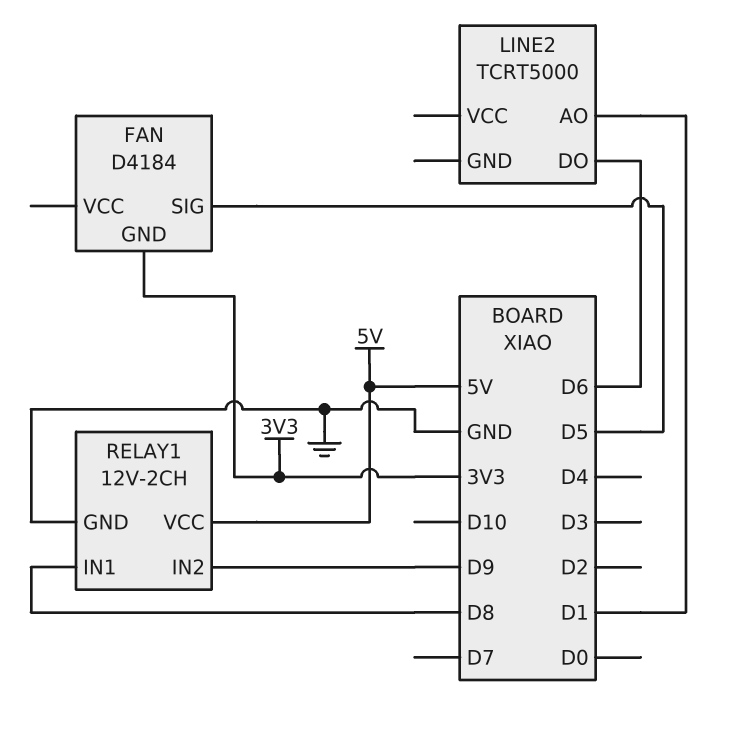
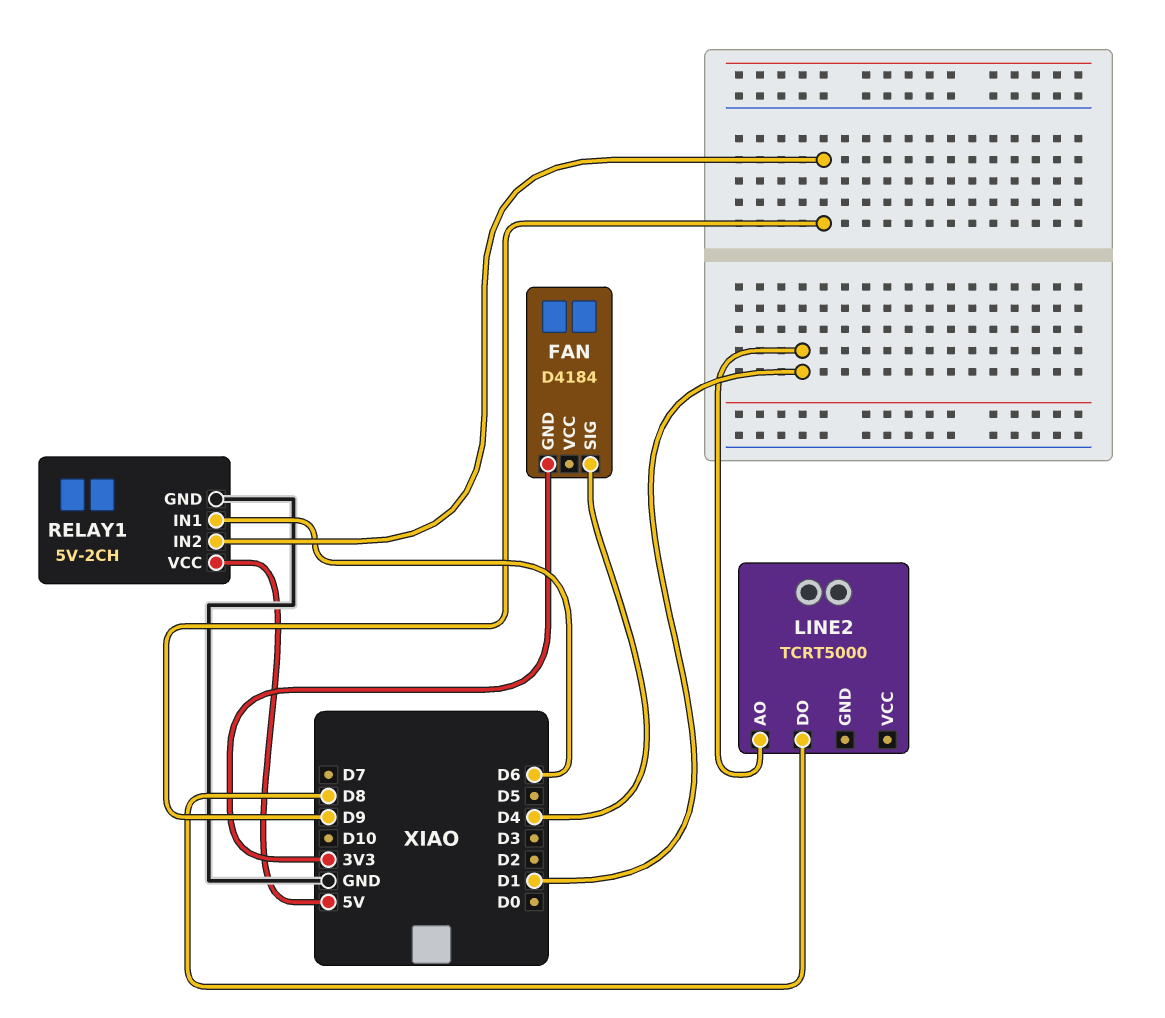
FAN pin SIG: D5 -> D4
LINE2 pin DO: D6 -> D8
RELAY1: 12V-2CH -> 5V-2CH
RELAY1 pin IN1: D8 -> D6

